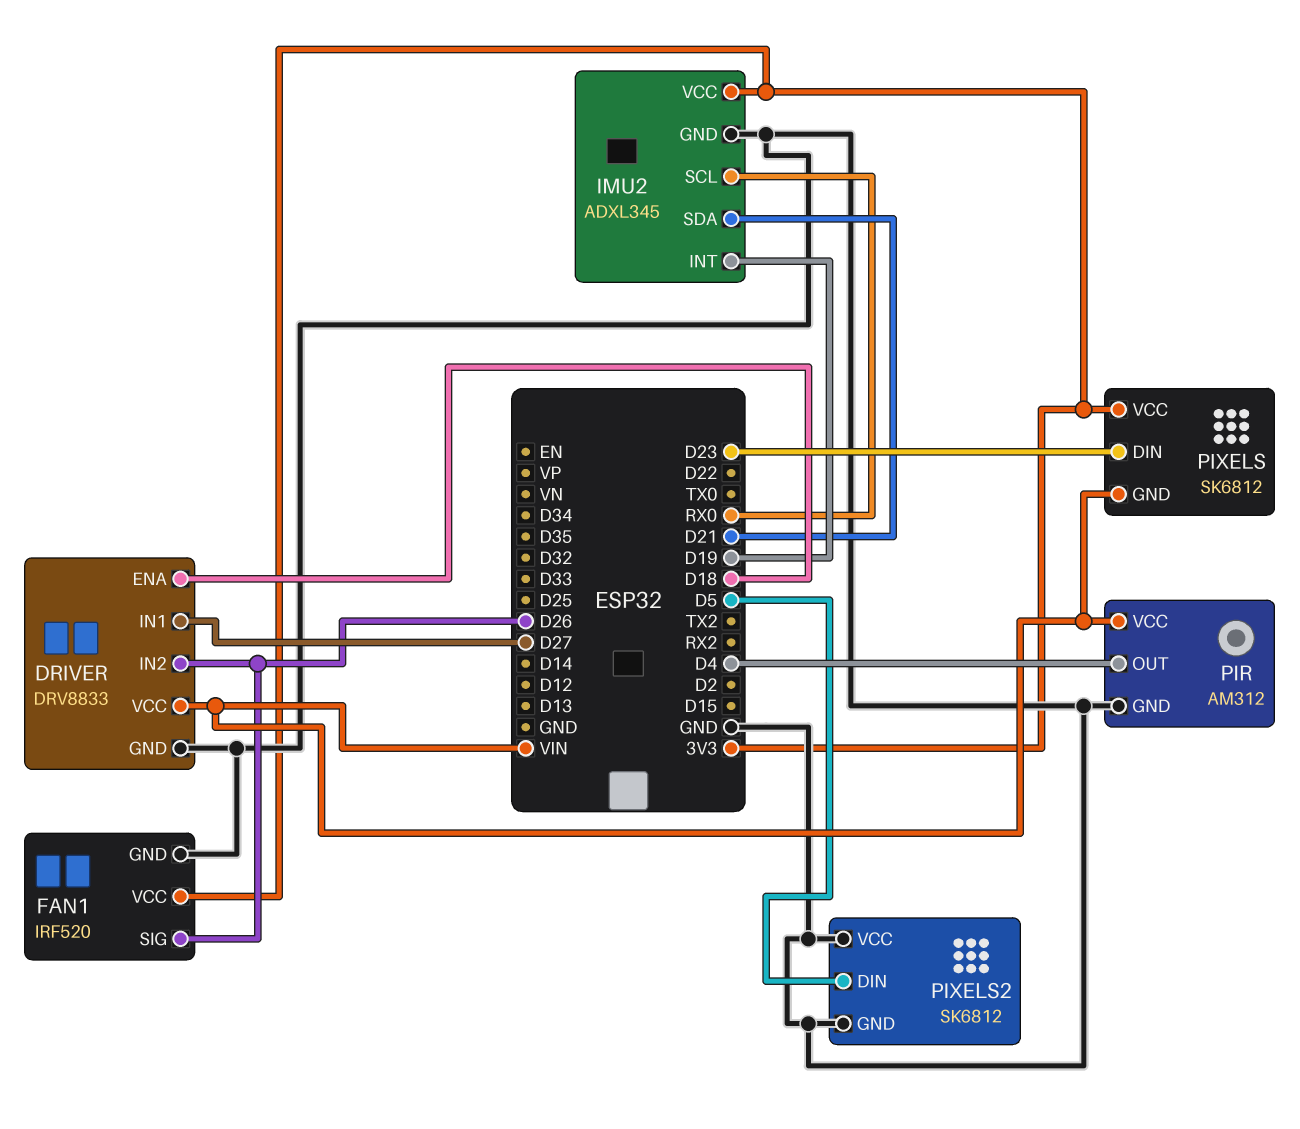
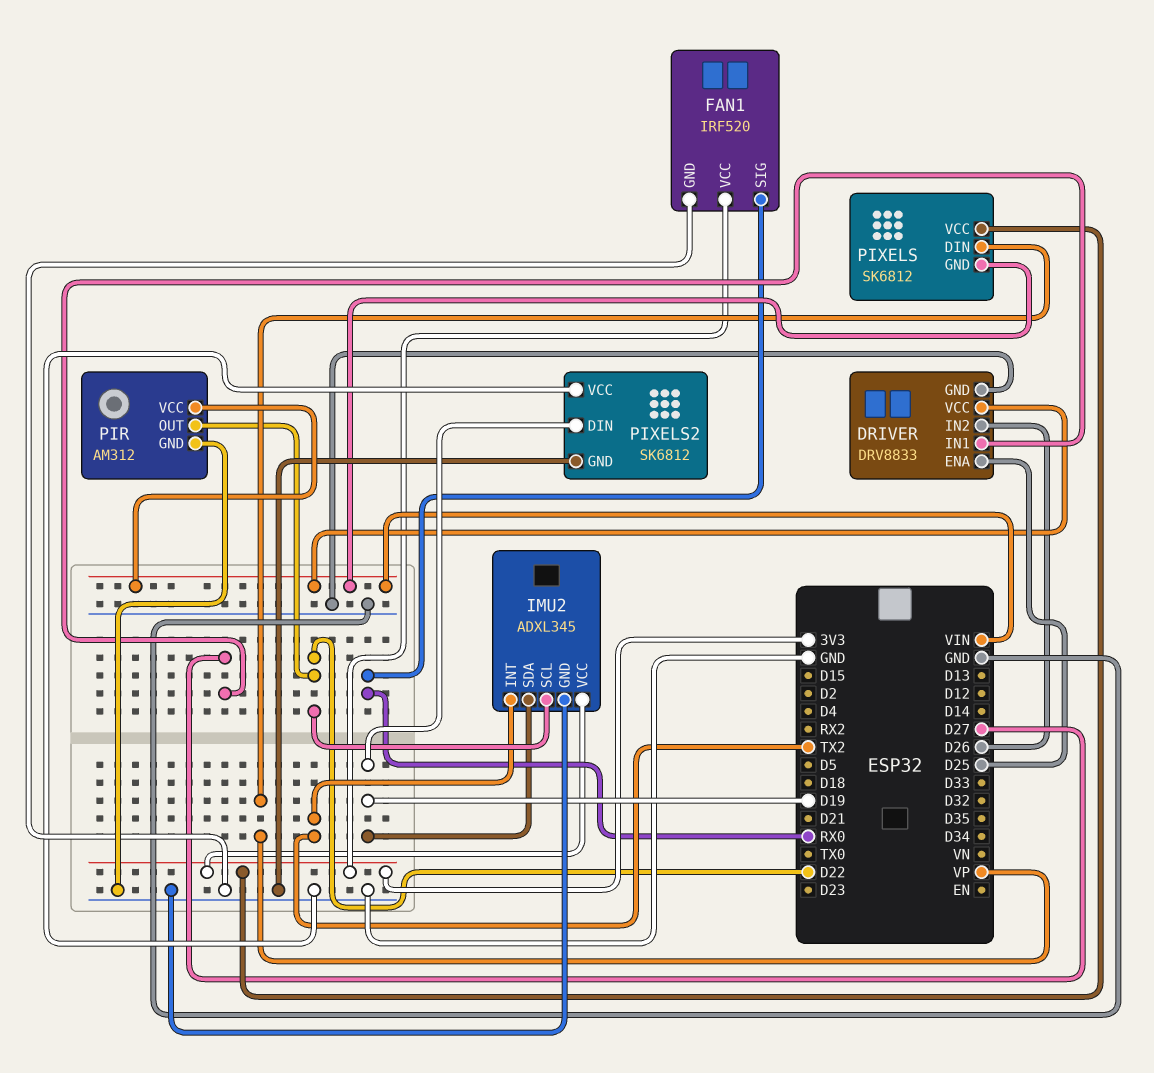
DRIVER pin ENA: D18 -> D25
FAN1 pin SIG: D26 -> RX0
IMU2 pin INT: D19 -> TX2
IMU2 pin SCL: RX0 -> D22
IMU2 pin SDA: D21 -> D19
PIR pin OUT: D4 -> D22
PIXELS pin DIN: D23 -> VP
PIXELS2 pin DIN: D5 -> D19

